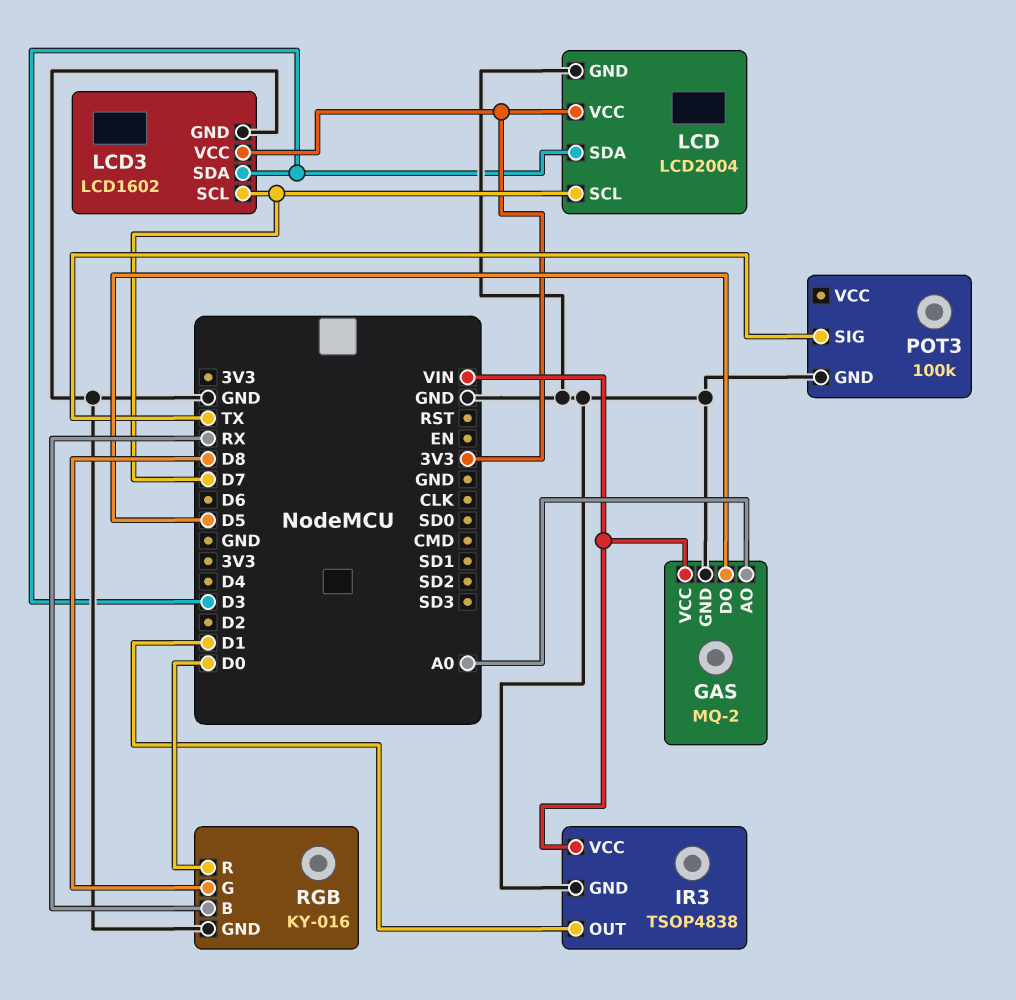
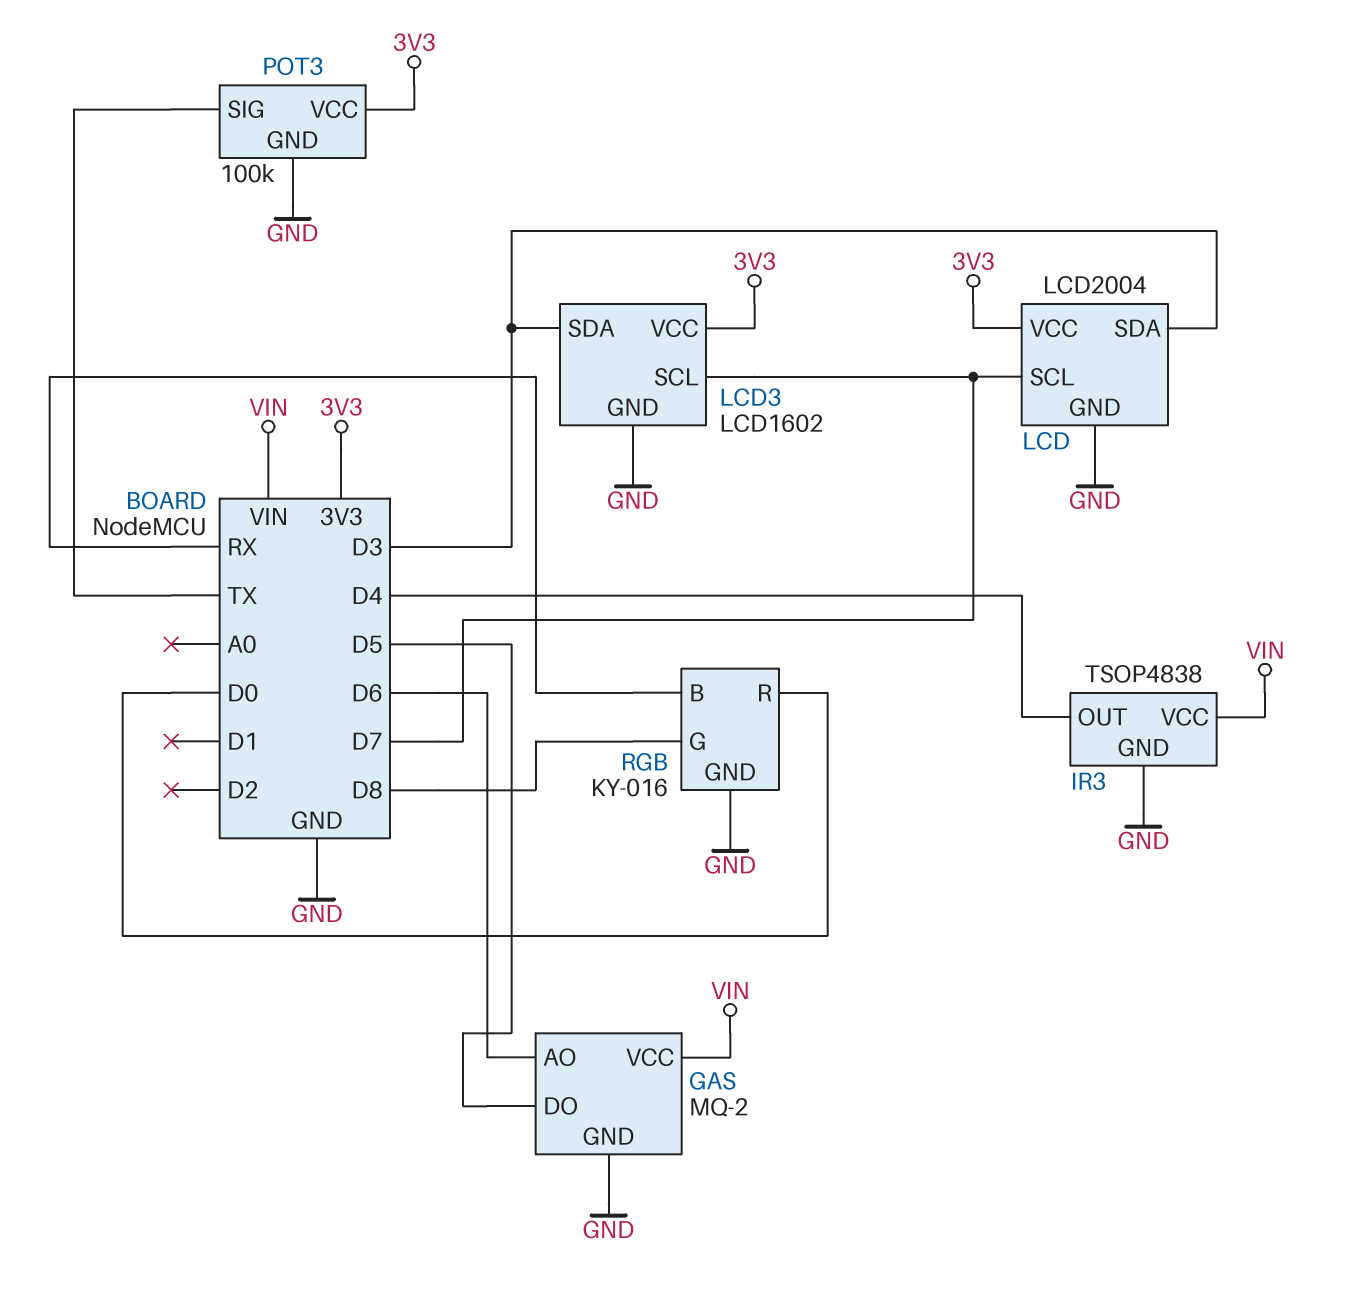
GAS pin AO: A0 -> D6
IR3 pin OUT: D1 -> D4
POT3 pin VCC: none -> 3V3

